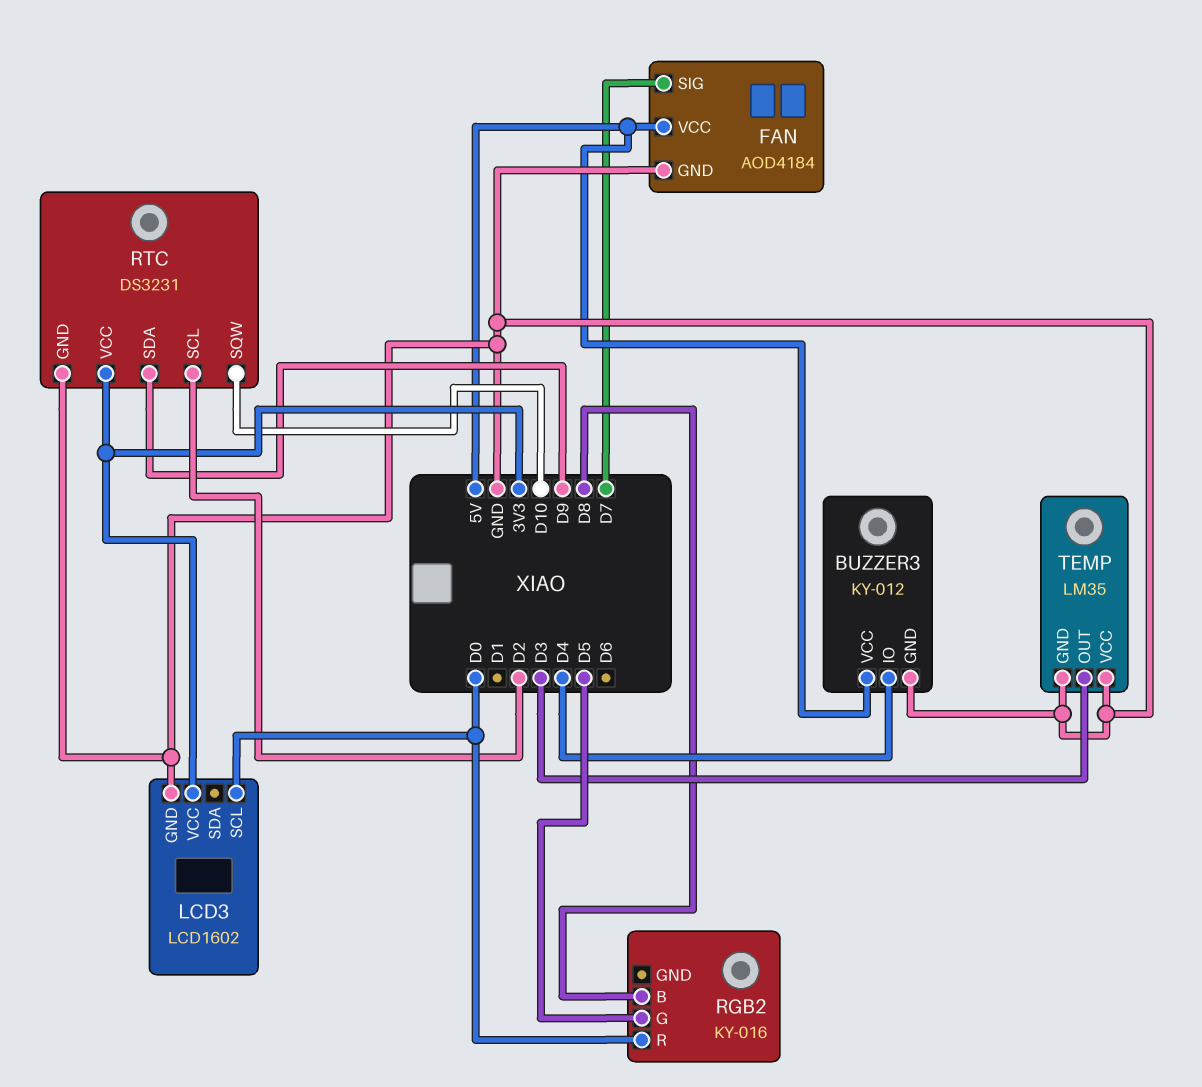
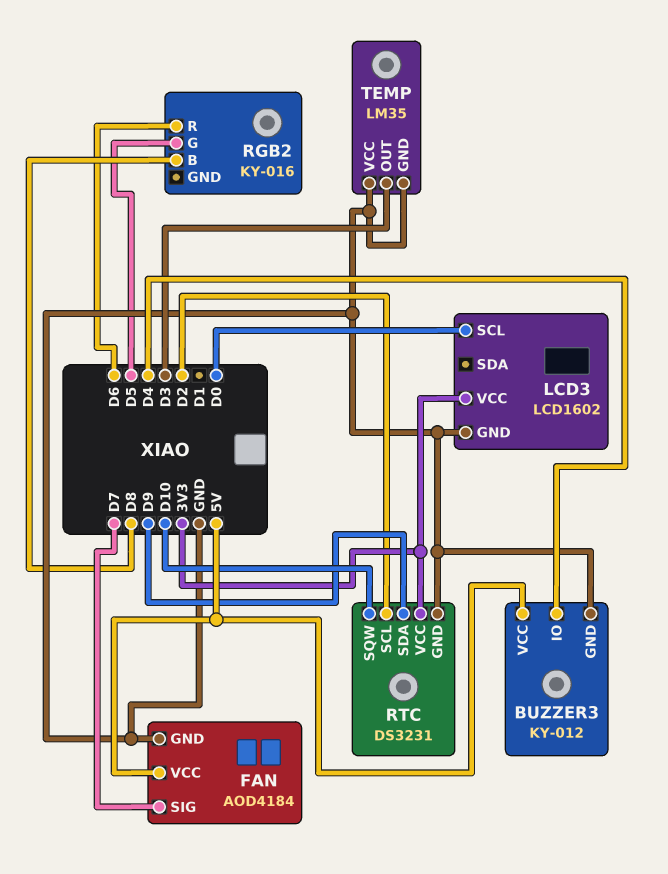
RGB2 pin R: D0 -> D6

